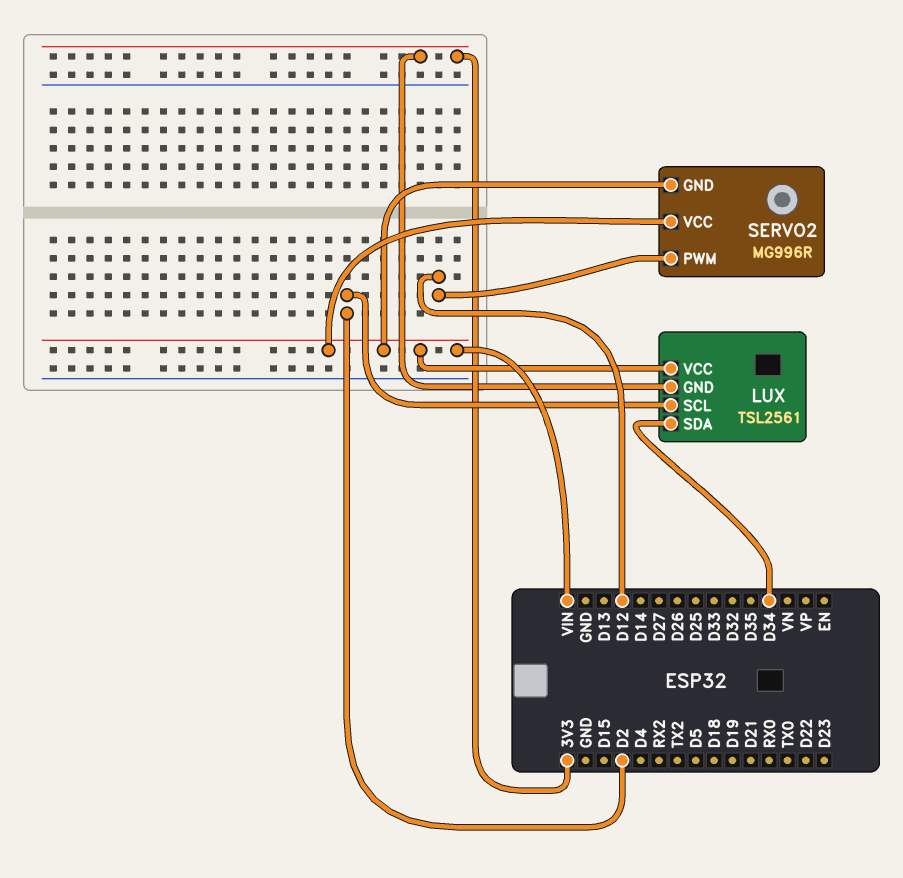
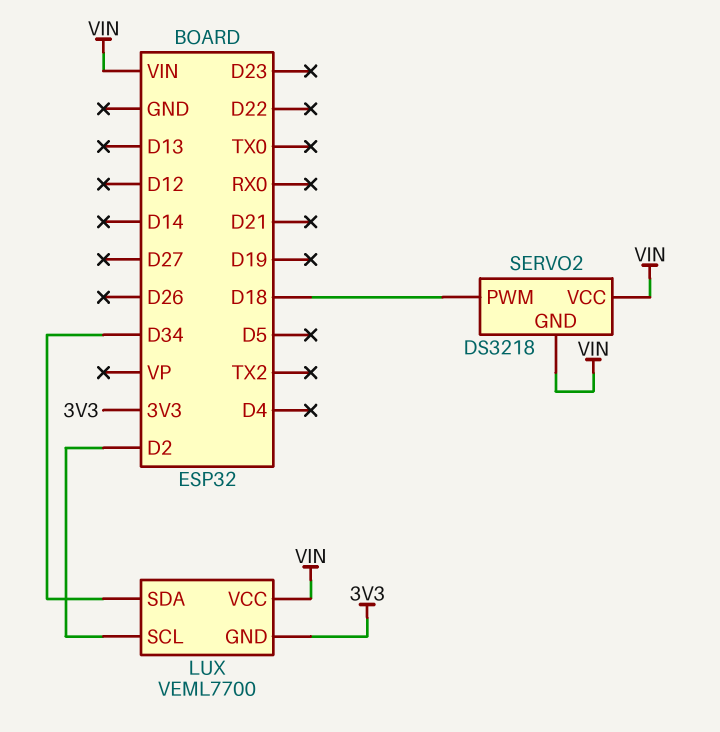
LUX: TSL2561 -> VEML7700
SERVO2: MG996R -> DS3218
SERVO2 pin PWM: D12 -> D18

